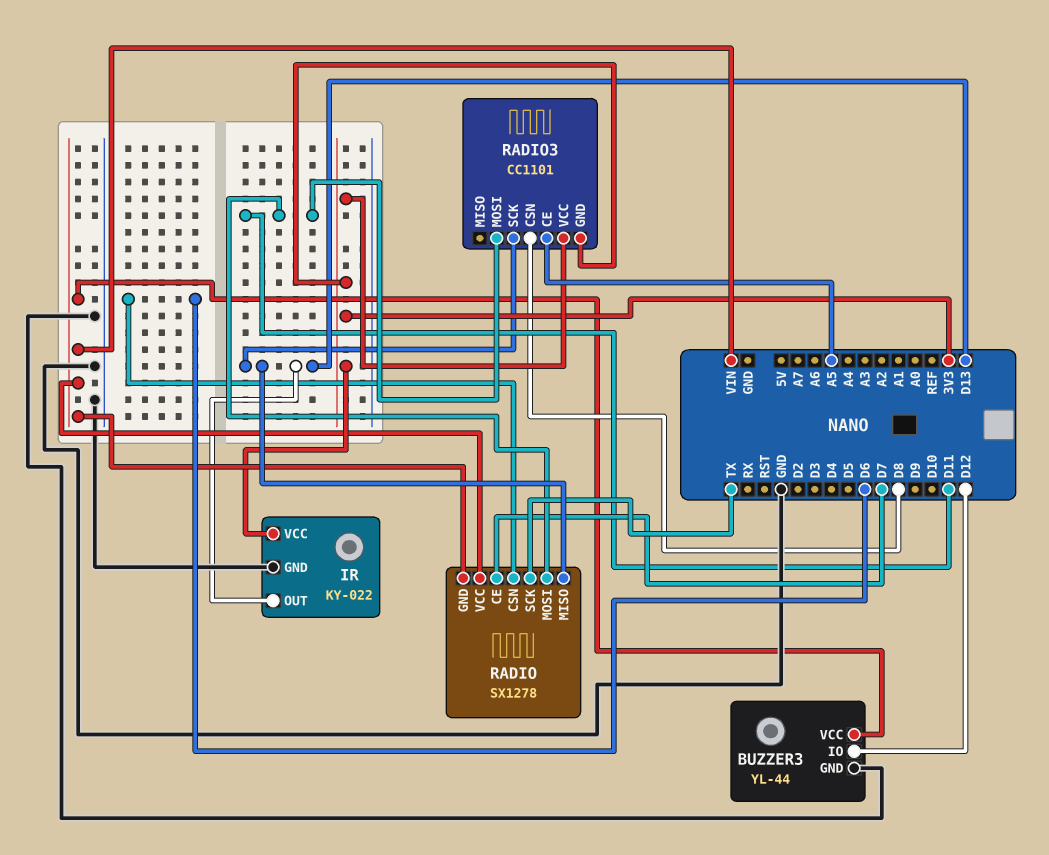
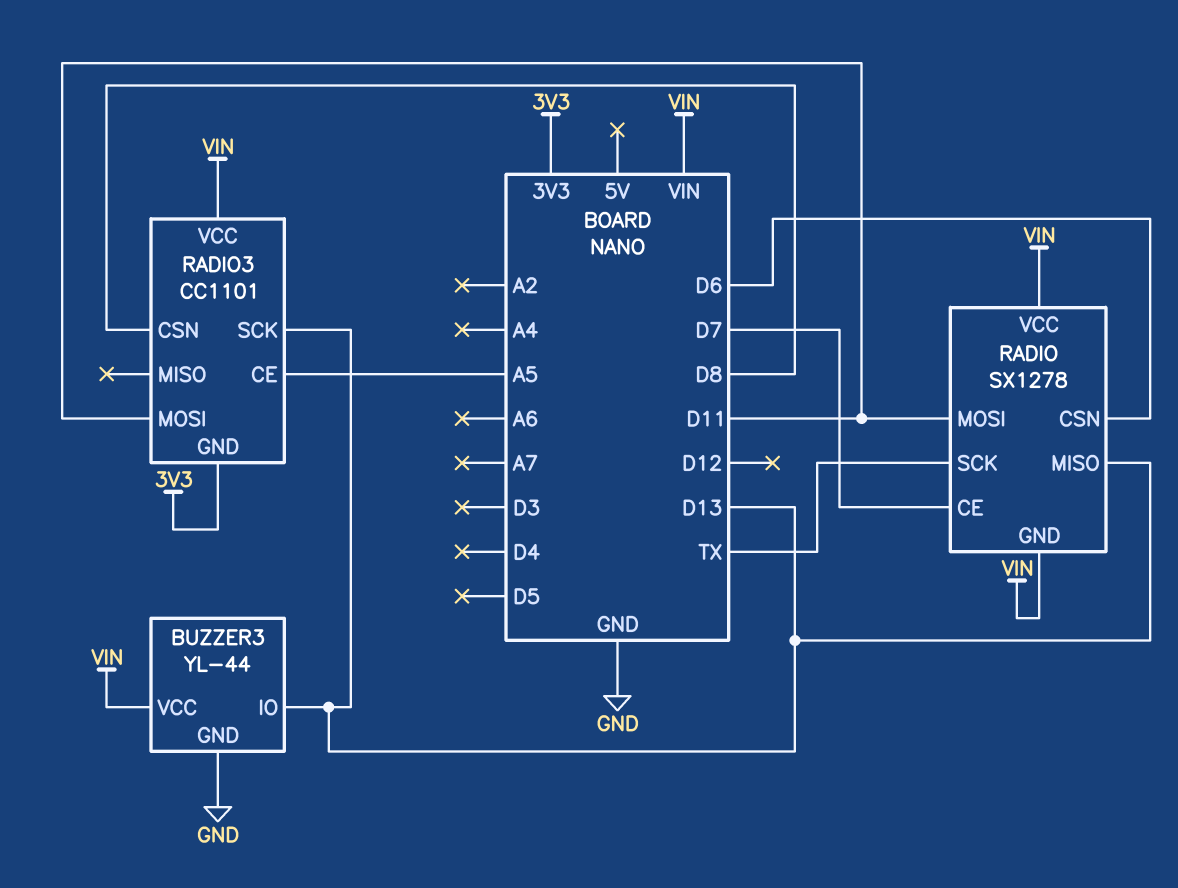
BUZZER3 pin IO: D12 -> D13
IR: KY-022 -> none
IR pin GND: GND -> none
IR pin OUT: D13 -> none
IR pin VCC: 3V3 -> none
RADIO3 pin VCC: 3V3 -> VIN

